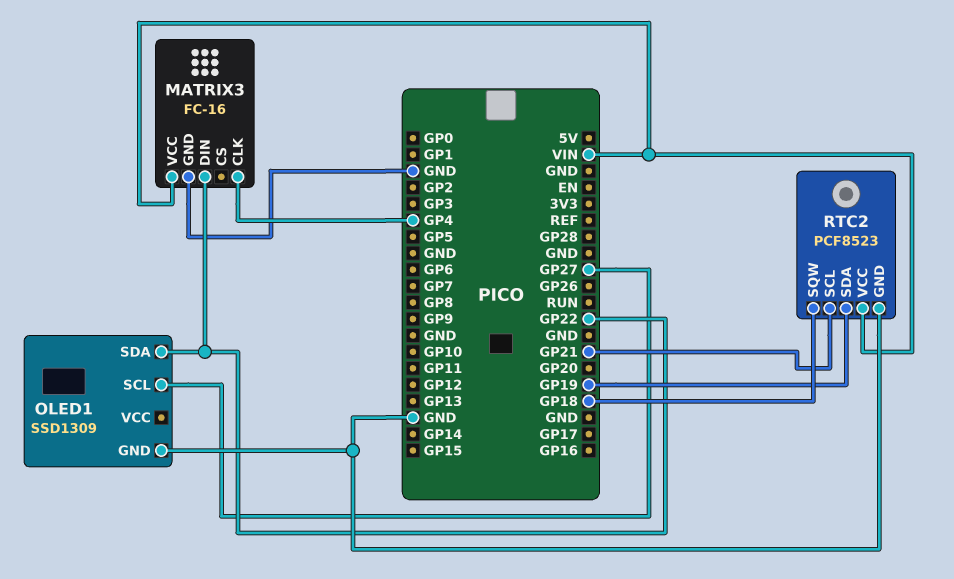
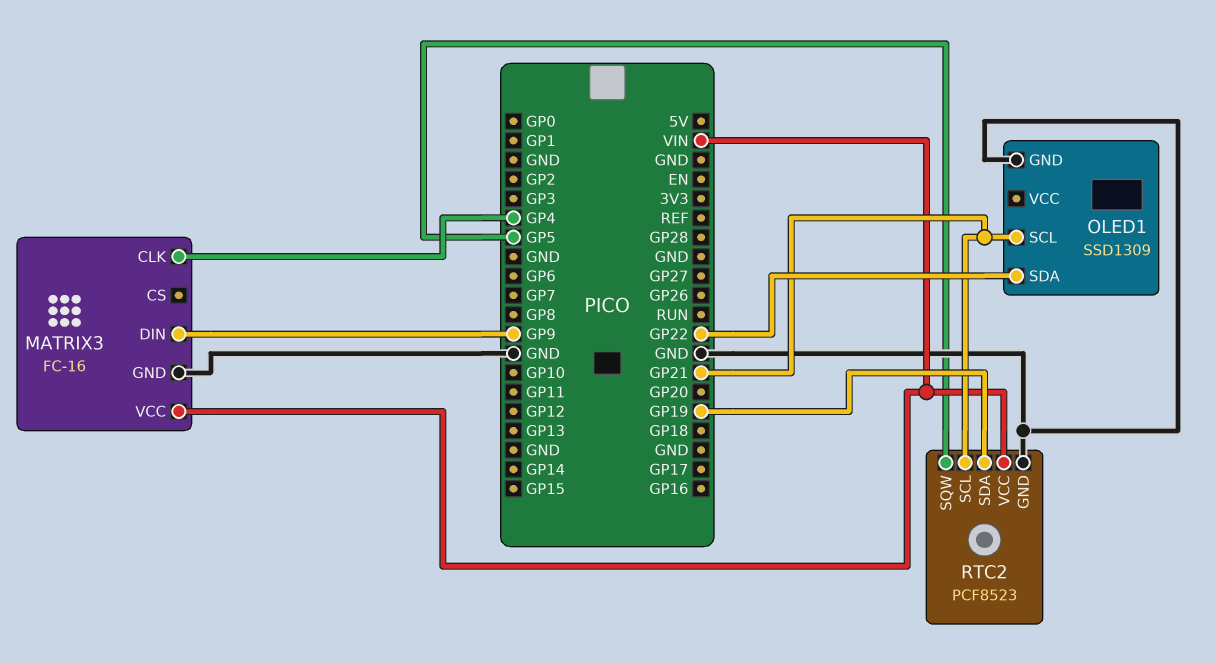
MATRIX3 pin DIN: GP22 -> GP9
OLED1 pin SCL: GP27 -> GP21
RTC2 pin SQW: GP18 -> GP5

